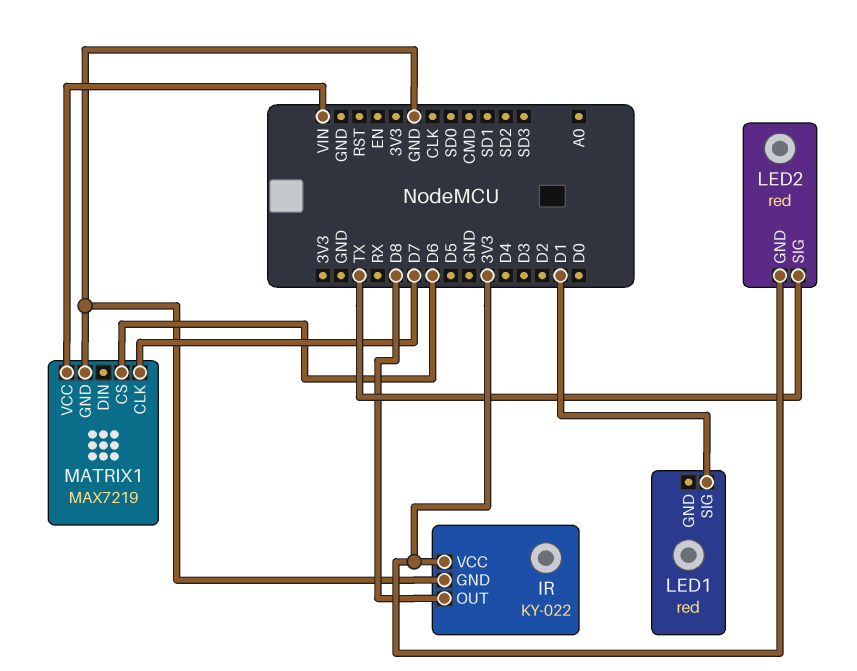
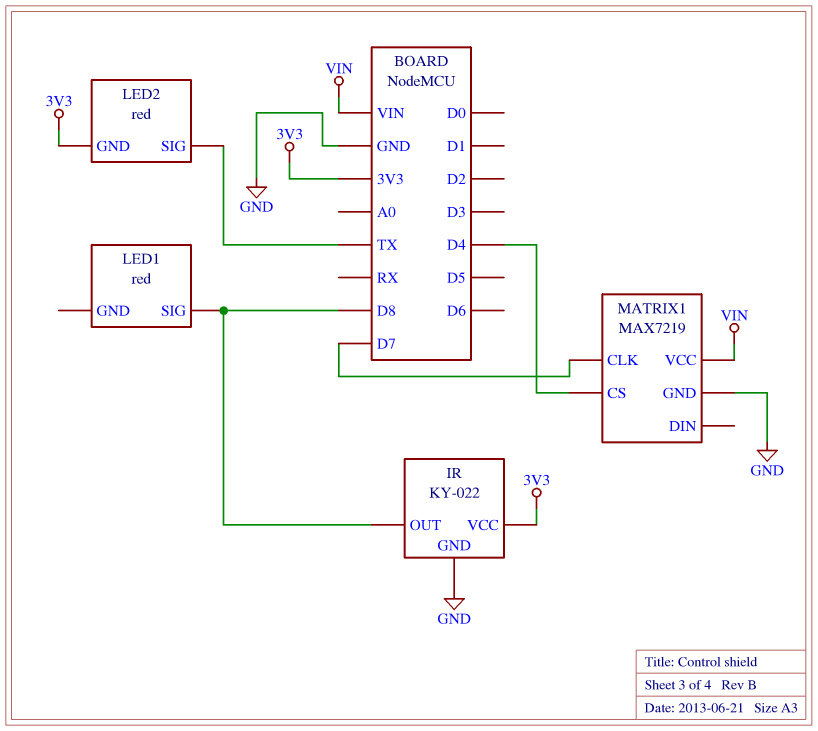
LED1 pin SIG: D1 -> D8
MATRIX1 pin CS: D6 -> D4

